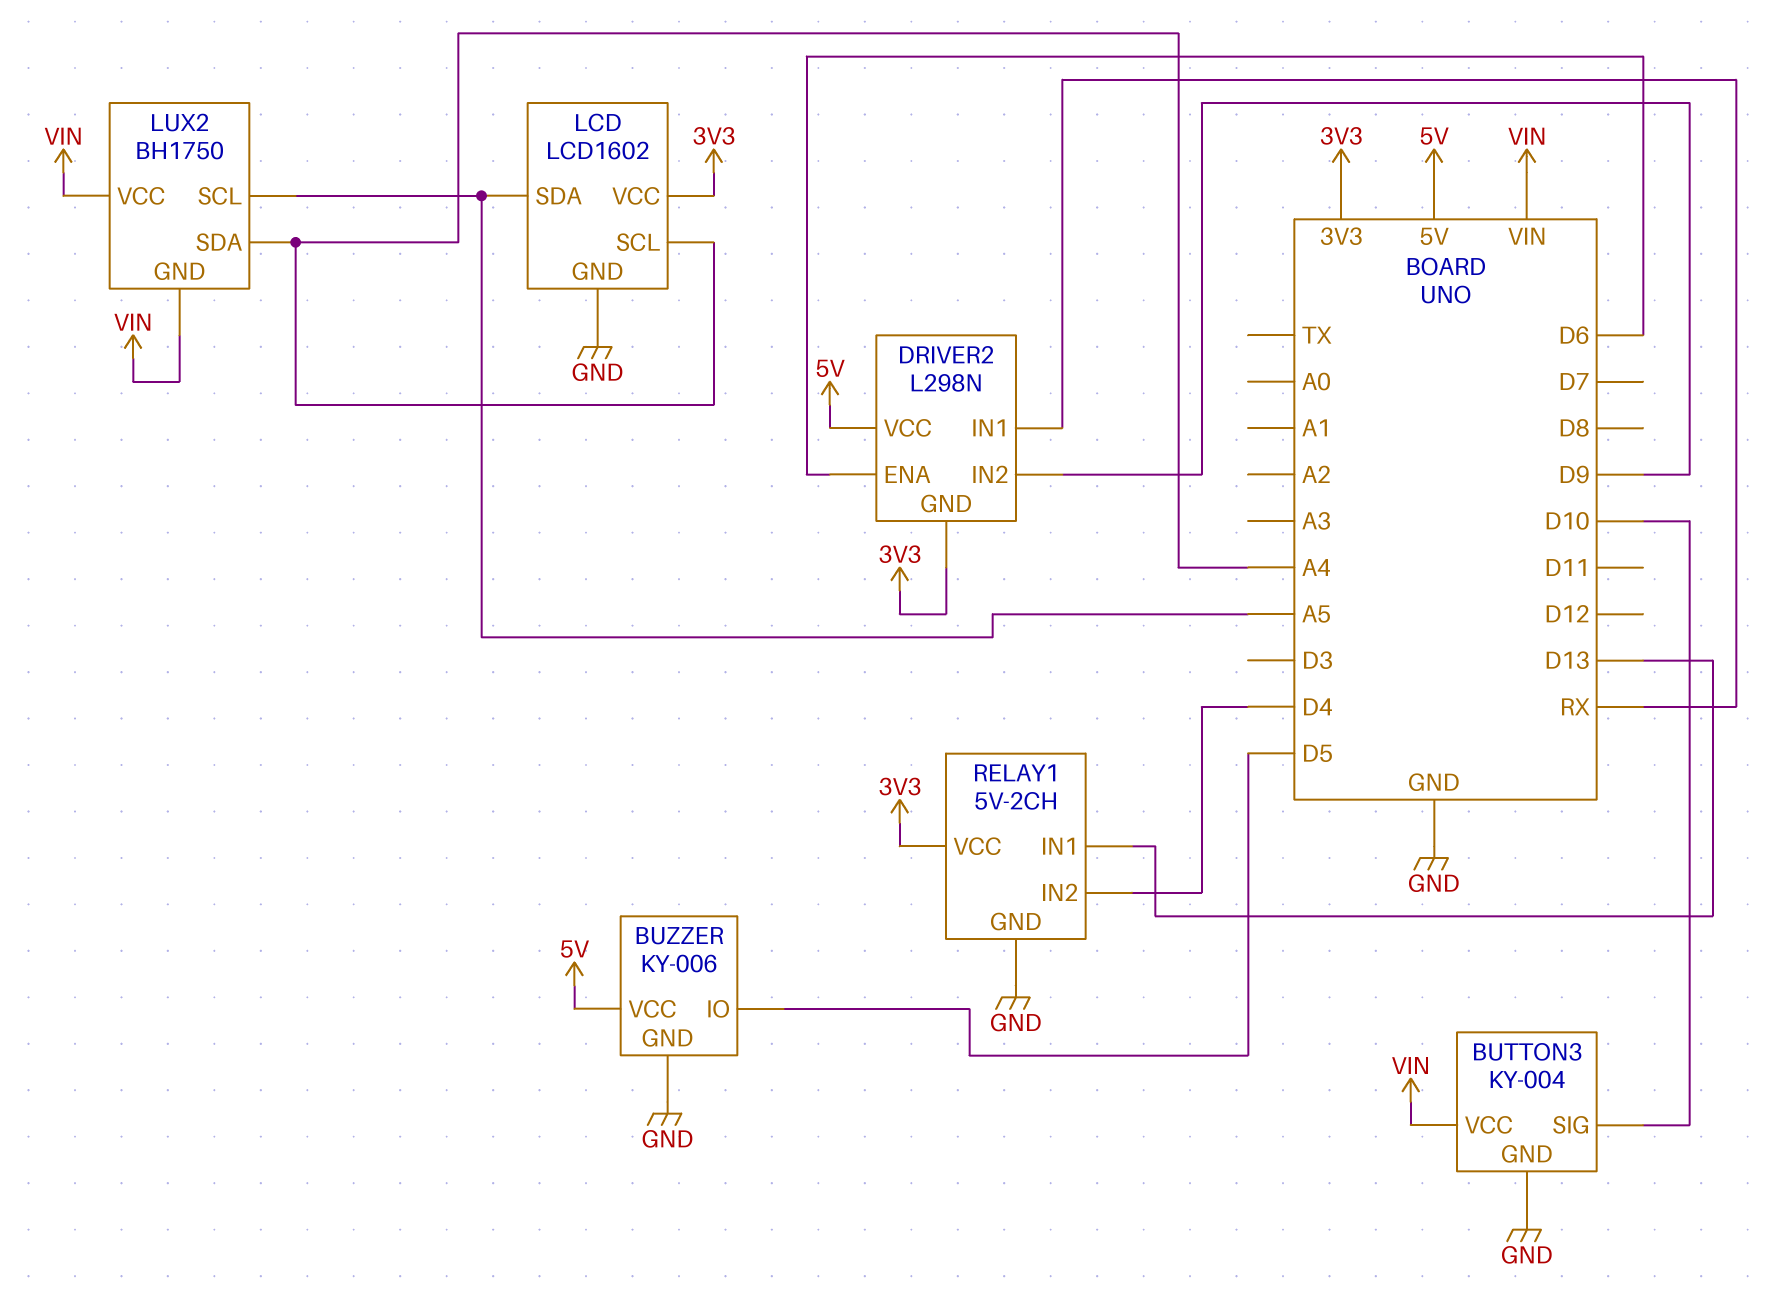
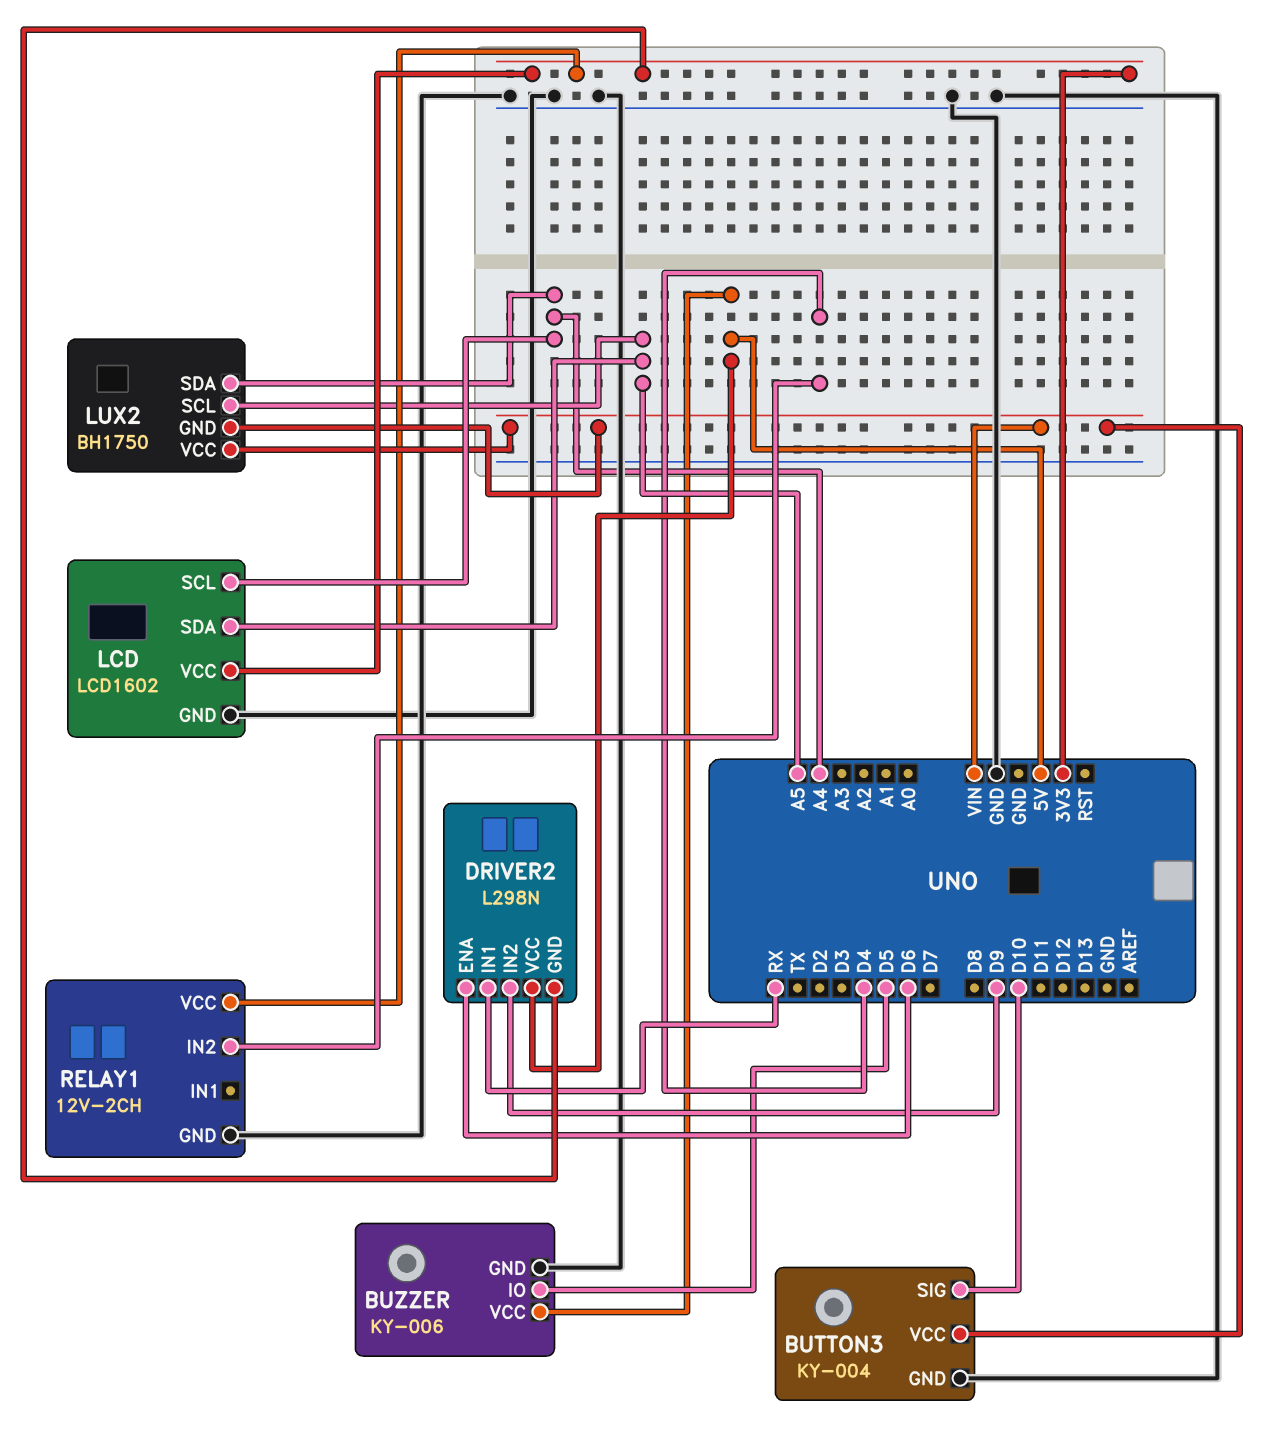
RELAY1: 5V-2CH -> 12V-2CH
RELAY1 pin IN1: D13 -> none

